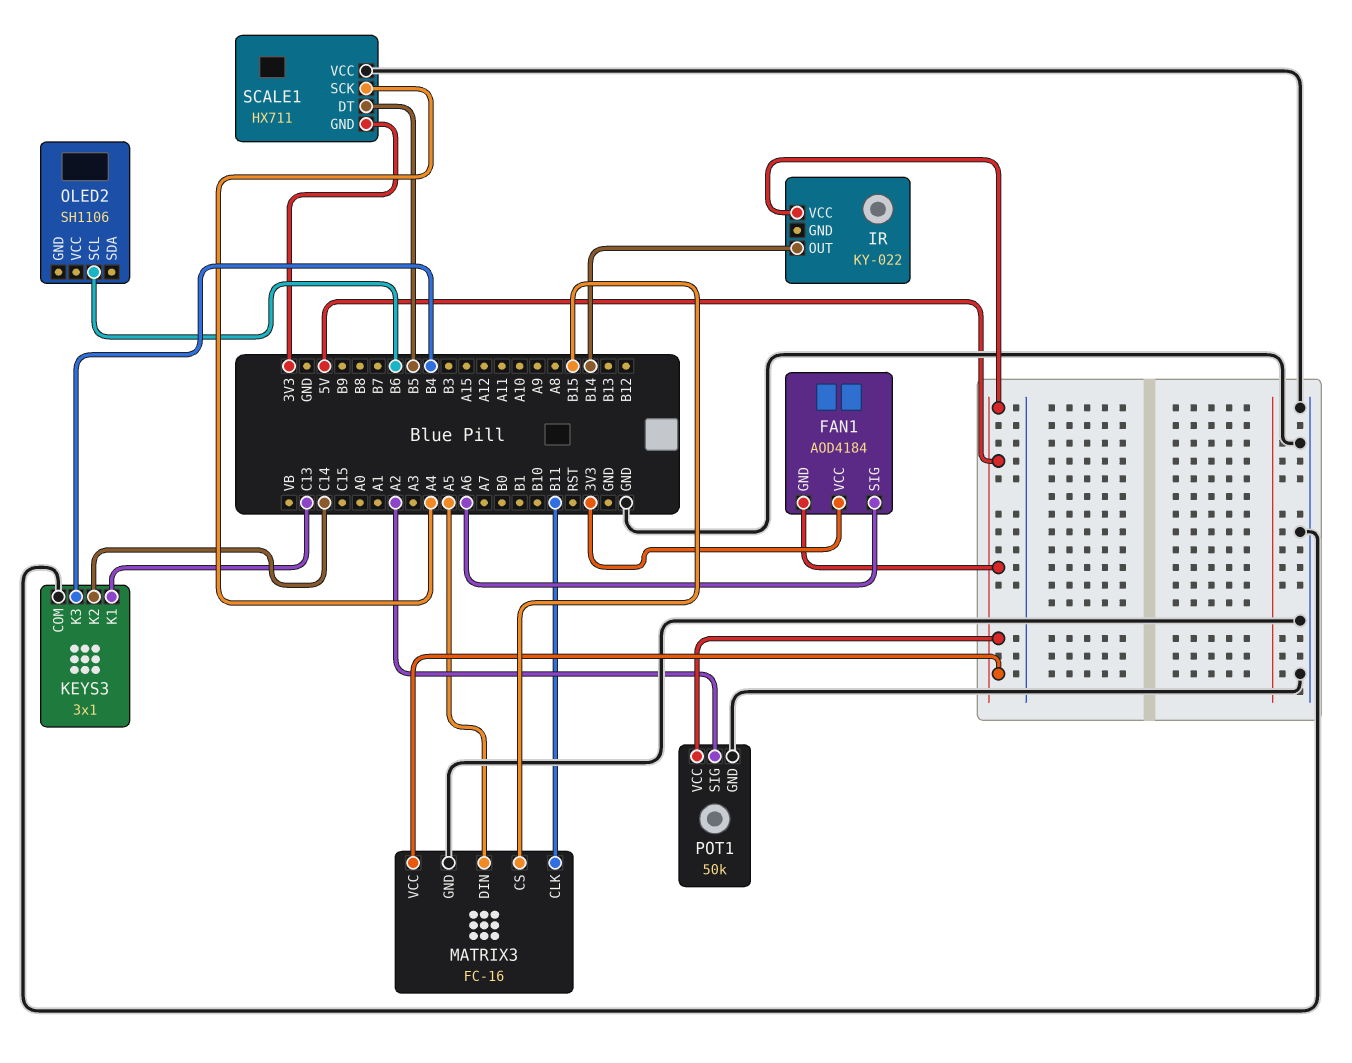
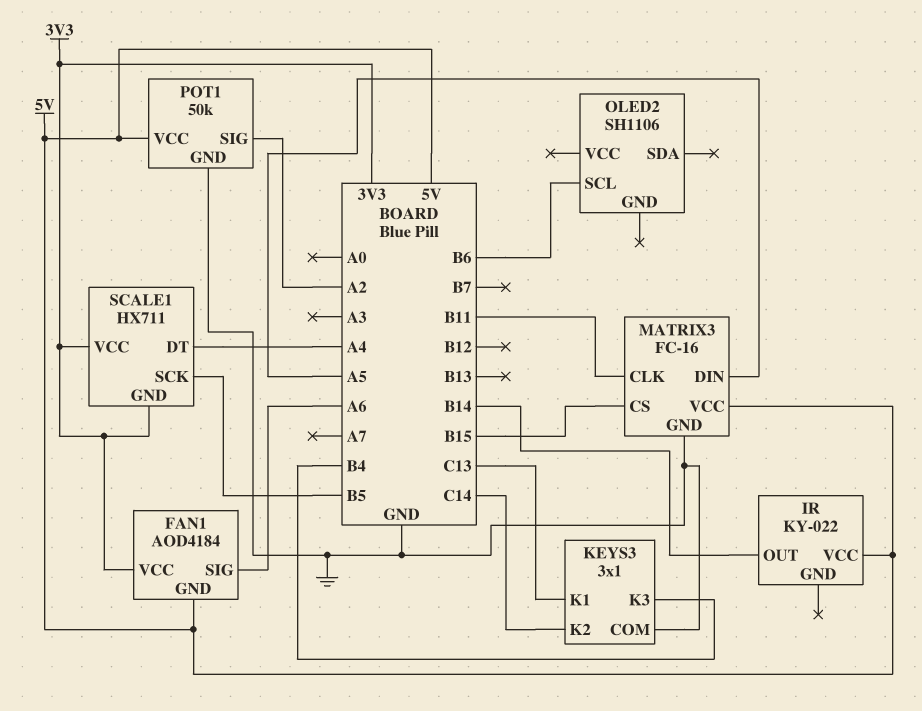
SCALE1 pin DT: B5 -> A4
SCALE1 pin SCK: A4 -> B5
SCALE1 pin VCC: GND -> 3V3

